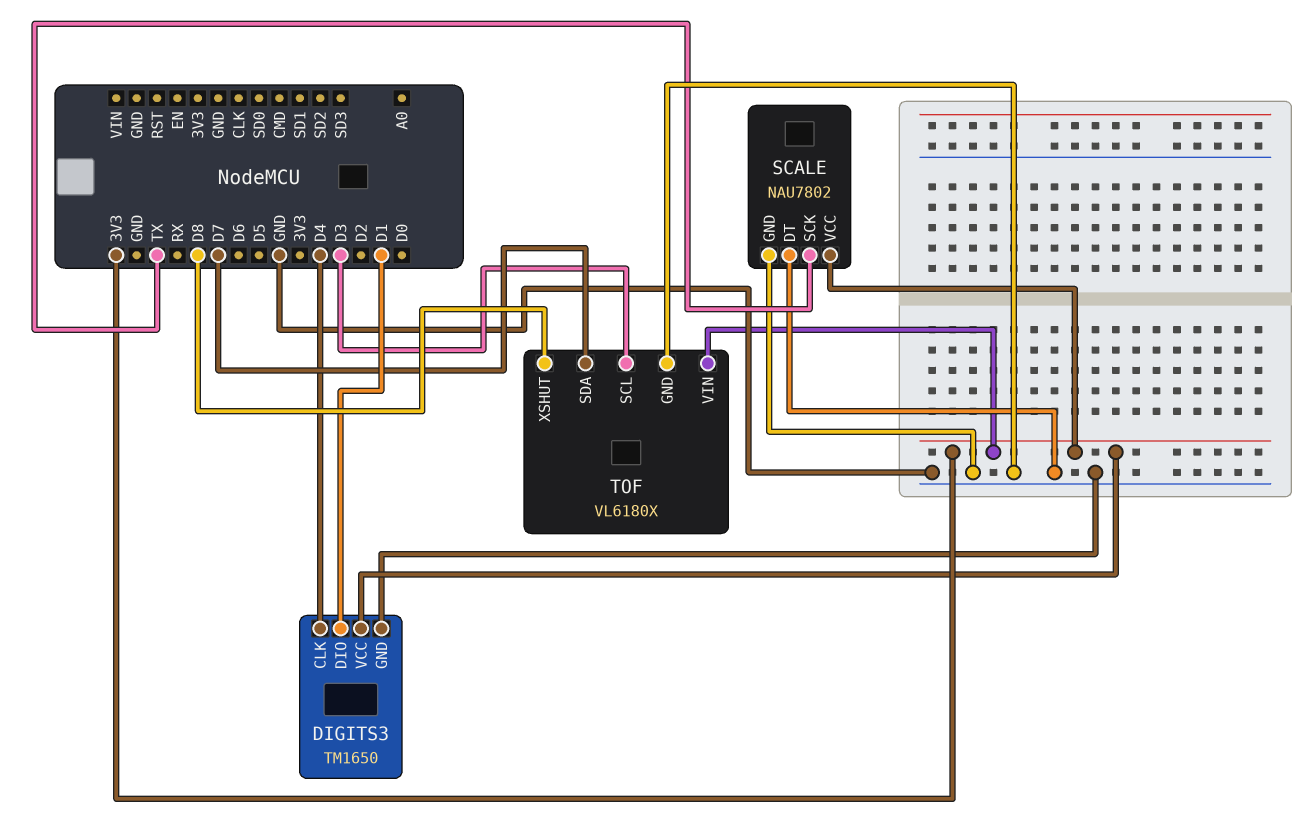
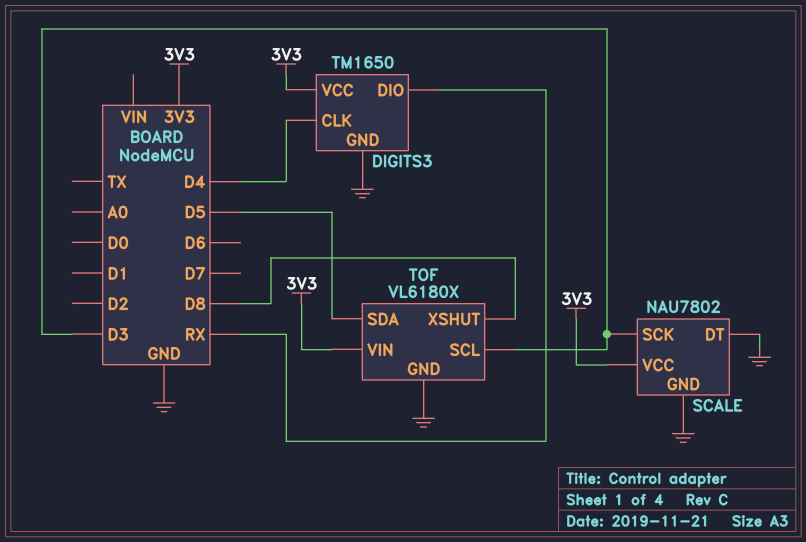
DIGITS3 pin DIO: D1 -> RX
SCALE pin SCK: TX -> D3
TOF pin SDA: D7 -> D5

